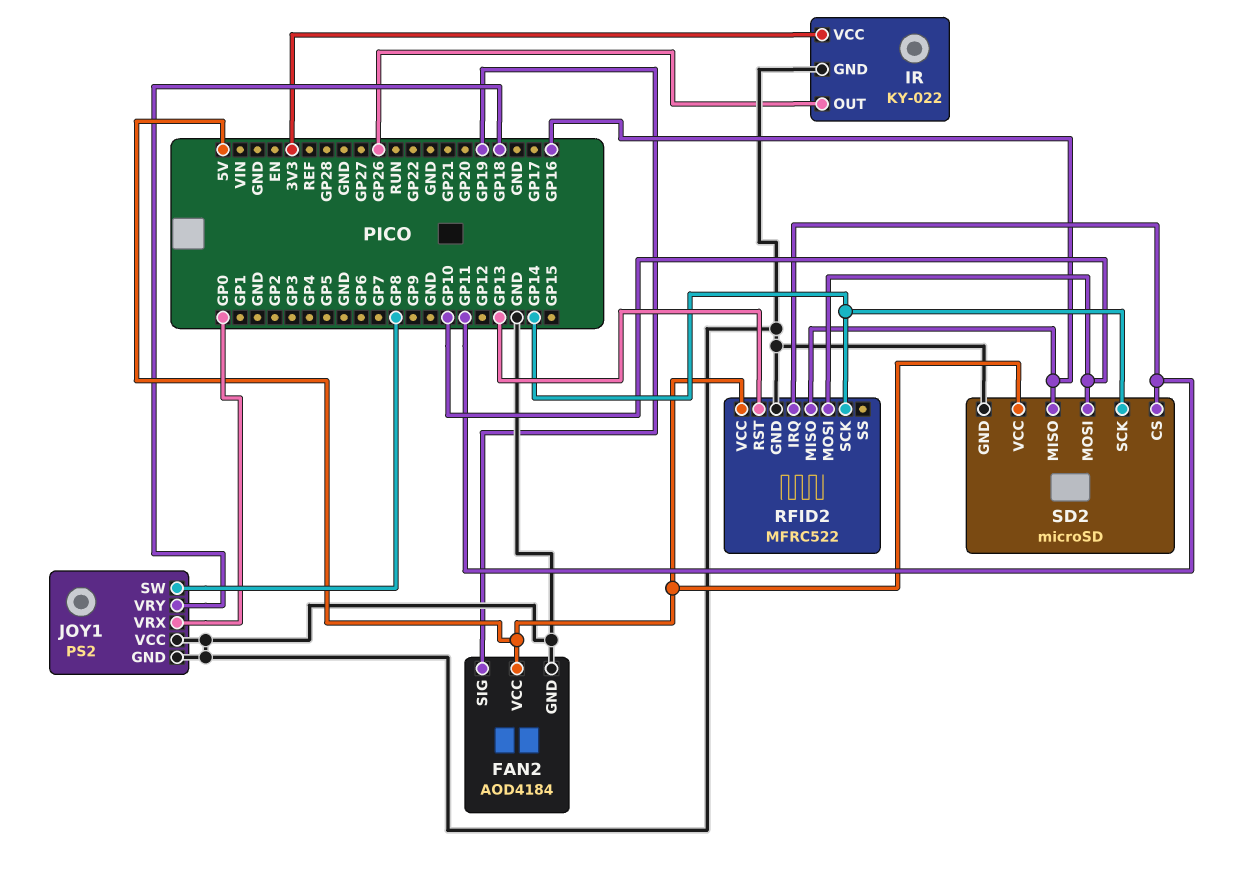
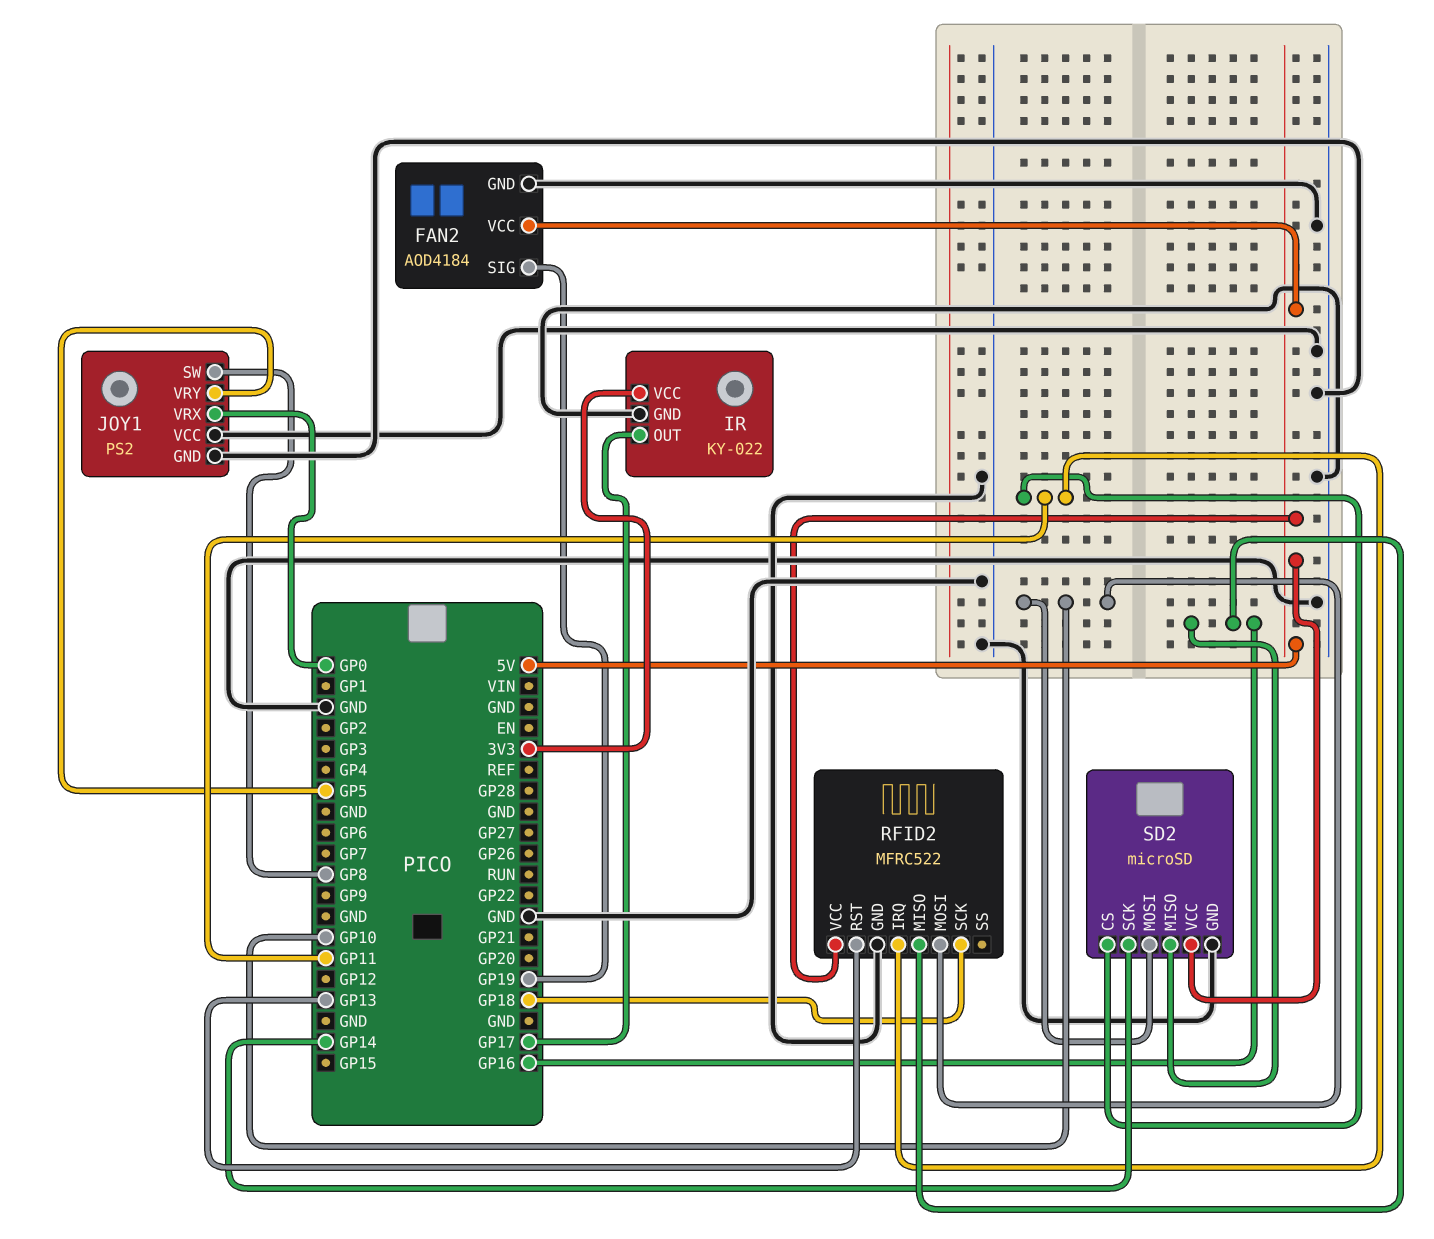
IR pin OUT: GP26 -> GP17
JOY1 pin VRY: GP18 -> GP5
RFID2 pin SCK: GP14 -> GP18

